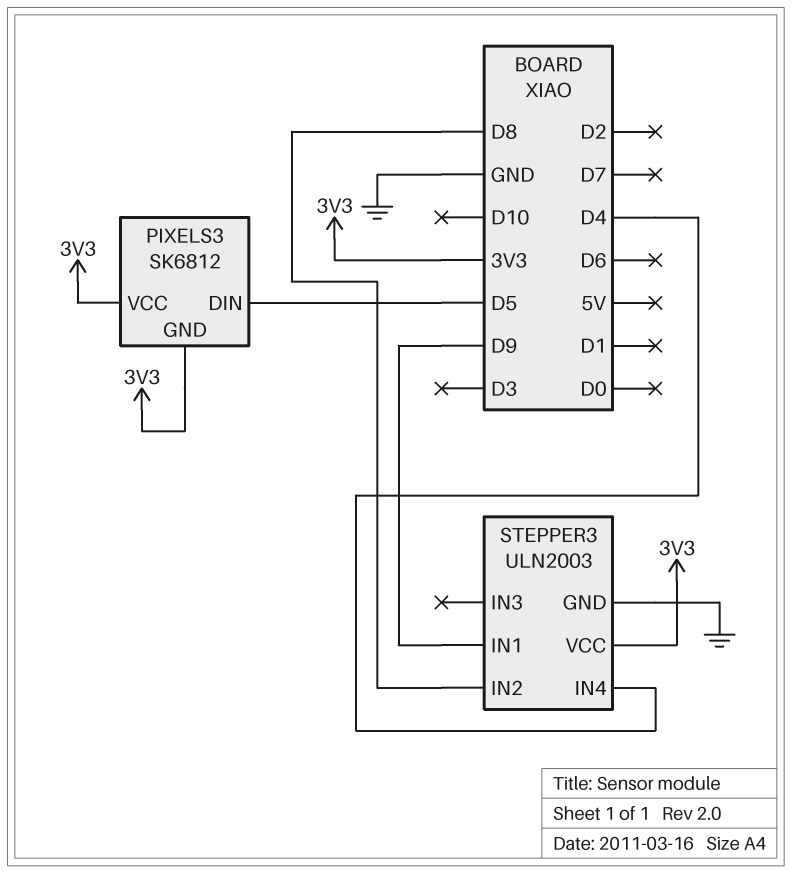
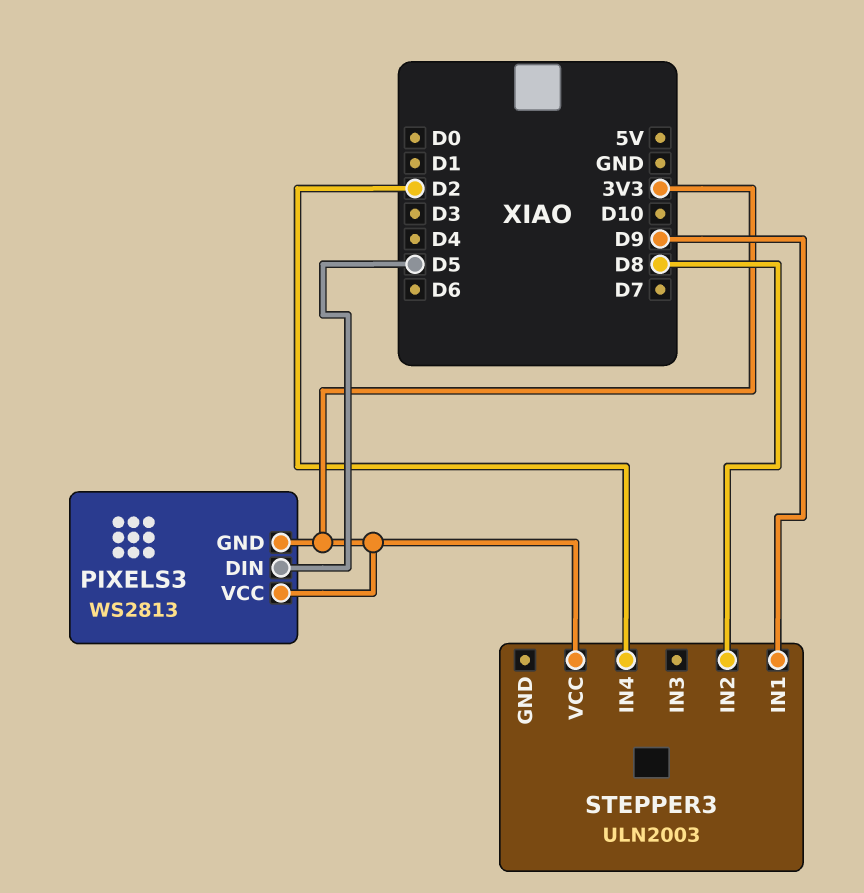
PIXELS3: SK6812 -> WS2813
STEPPER3 pin GND: GND -> none
STEPPER3 pin IN4: D4 -> D2

